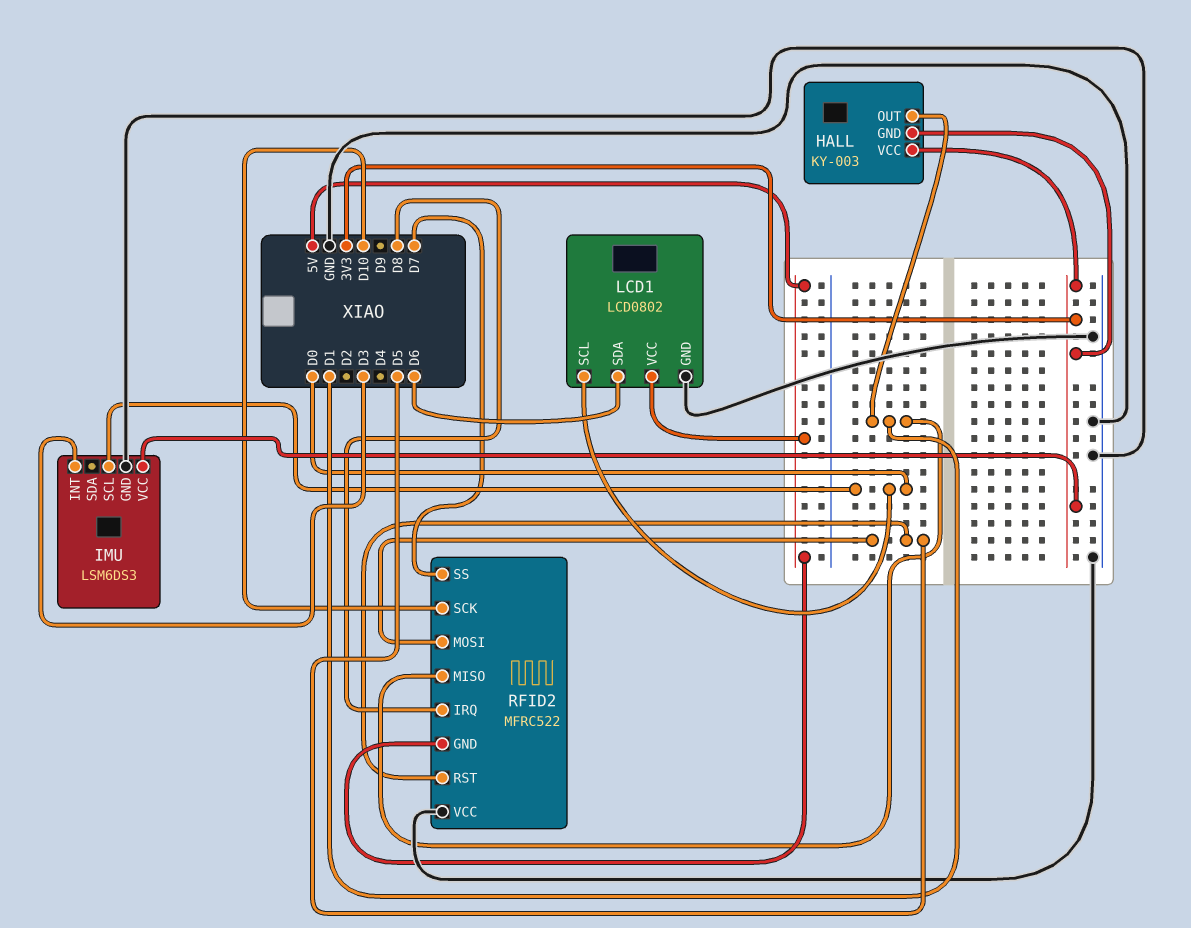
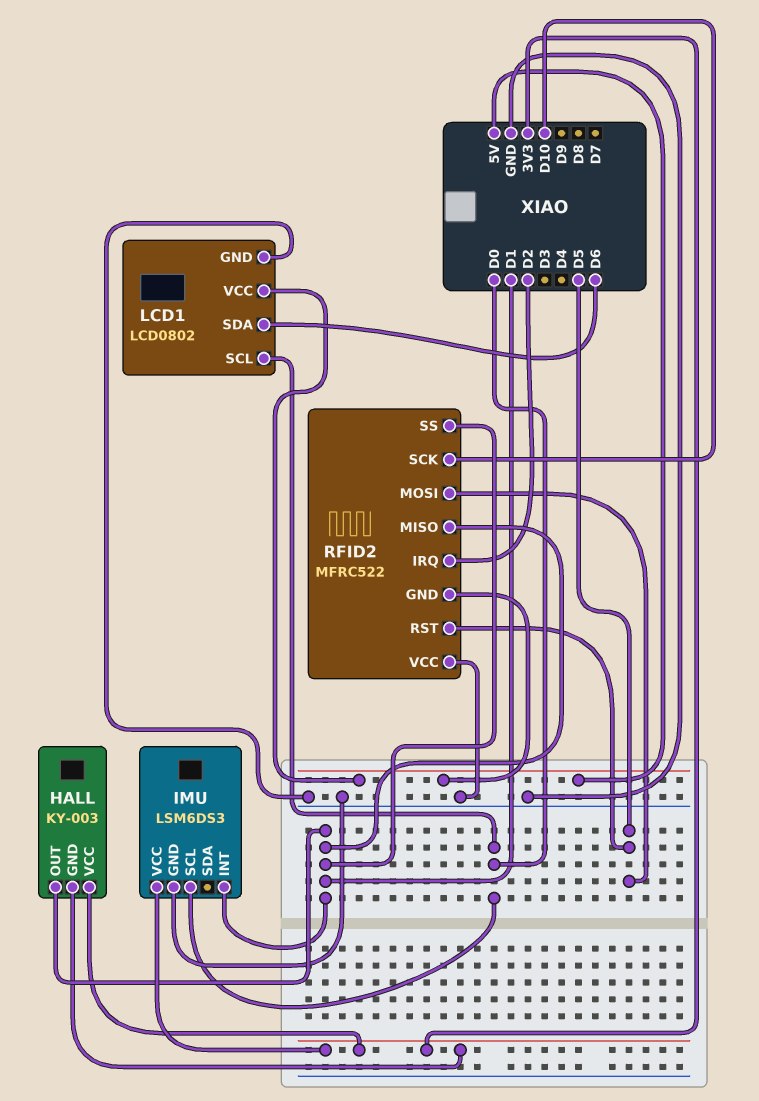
IMU pin INT: D3 -> D1
RFID2 pin IRQ: D8 -> D2
RFID2 pin SS: D7 -> D1

